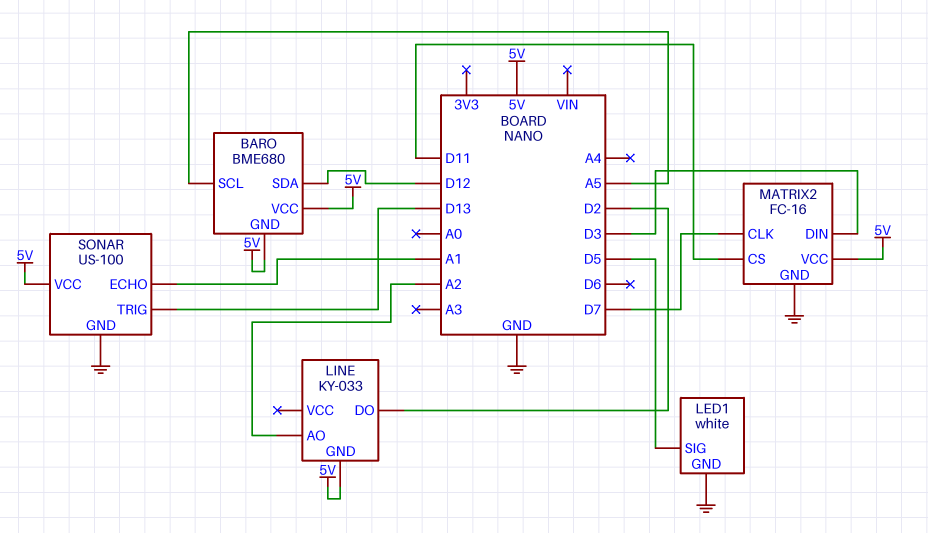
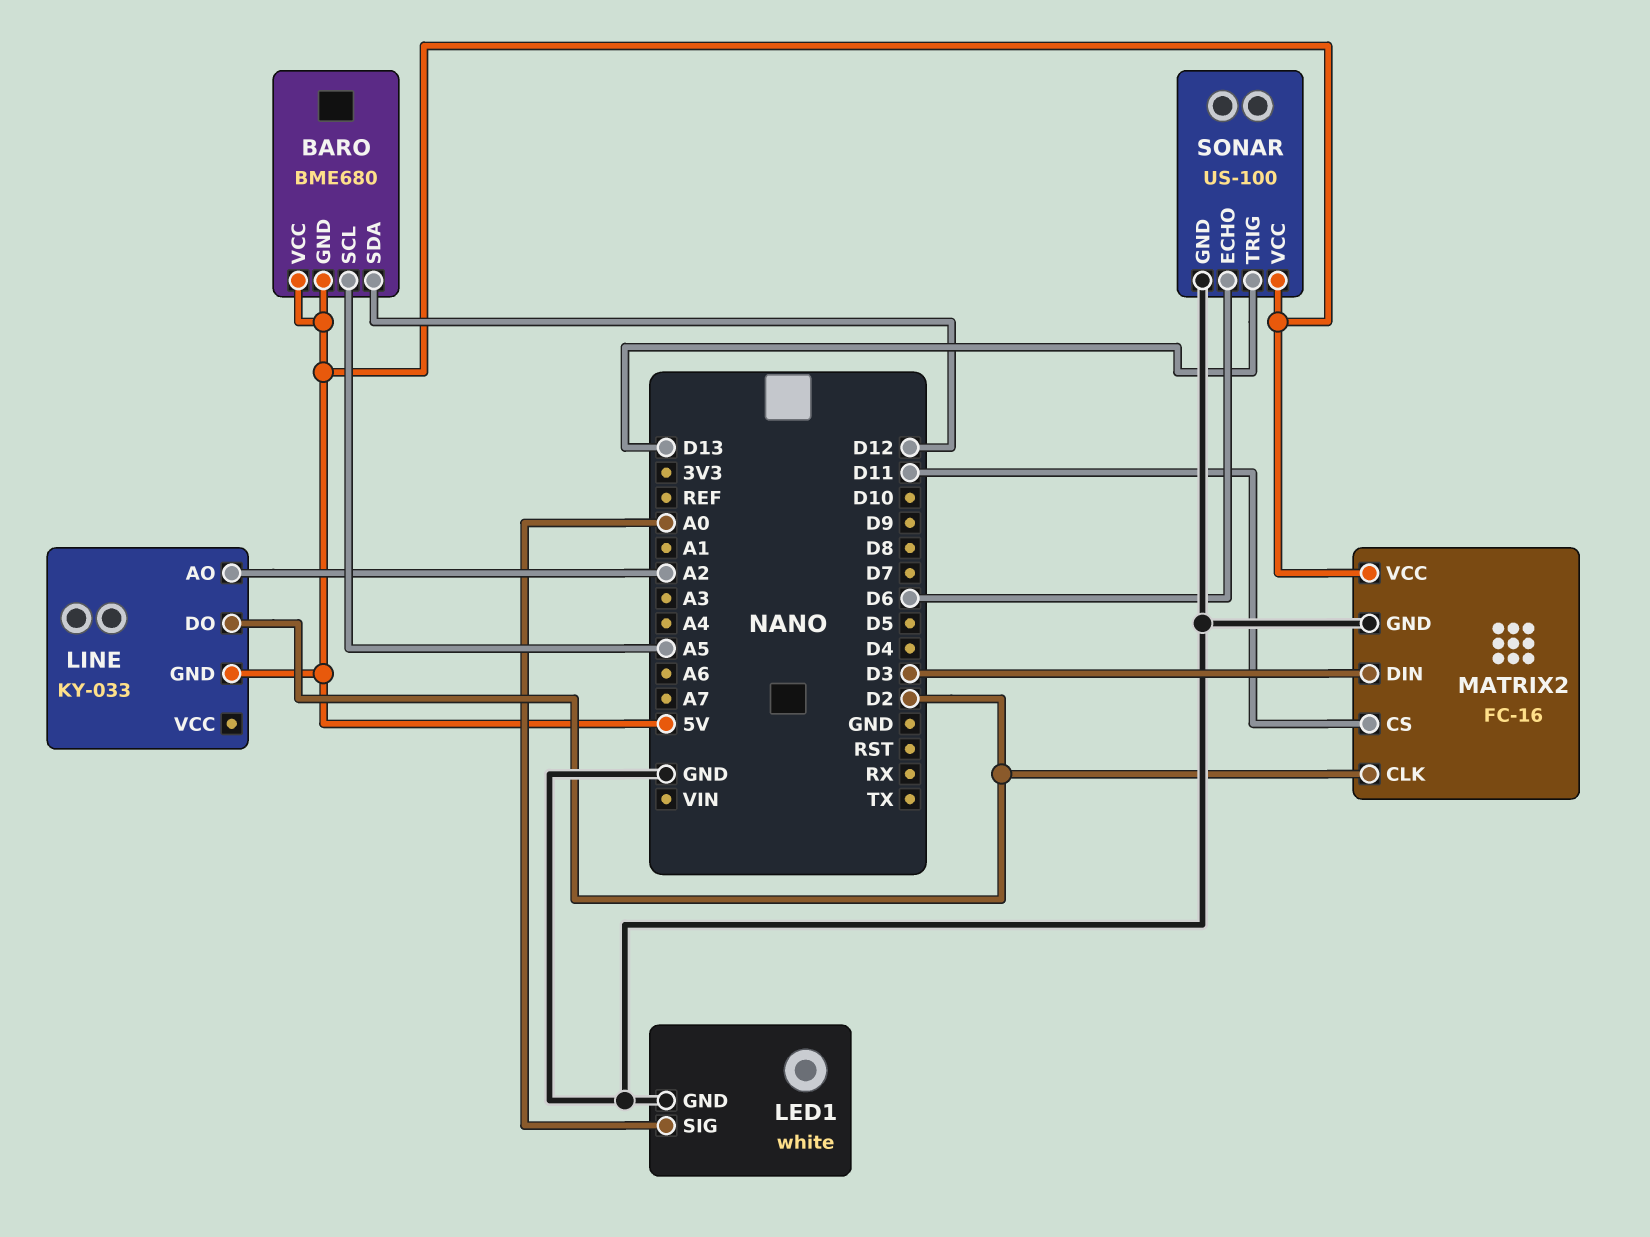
LED1 pin SIG: D5 -> A0
MATRIX2 pin CLK: D7 -> D2
SONAR pin ECHO: A1 -> D6

